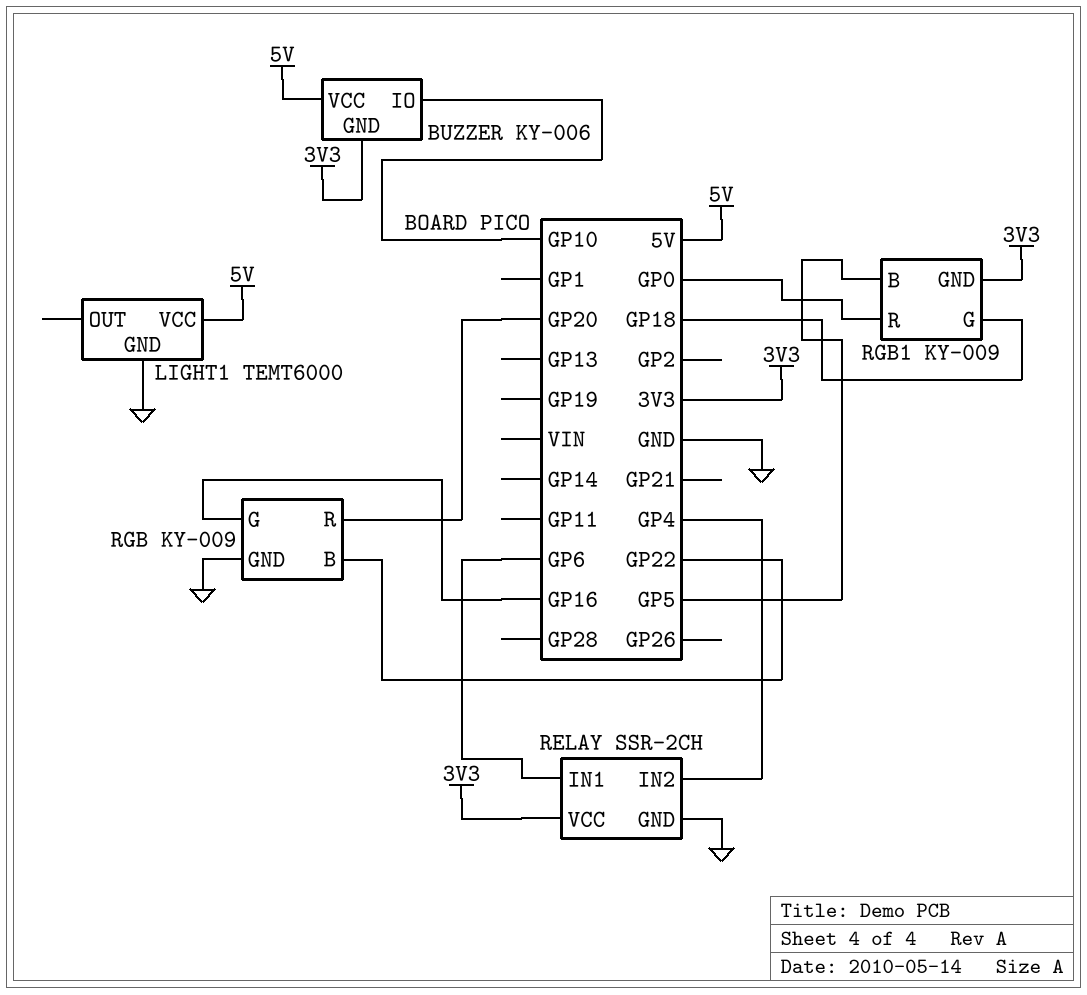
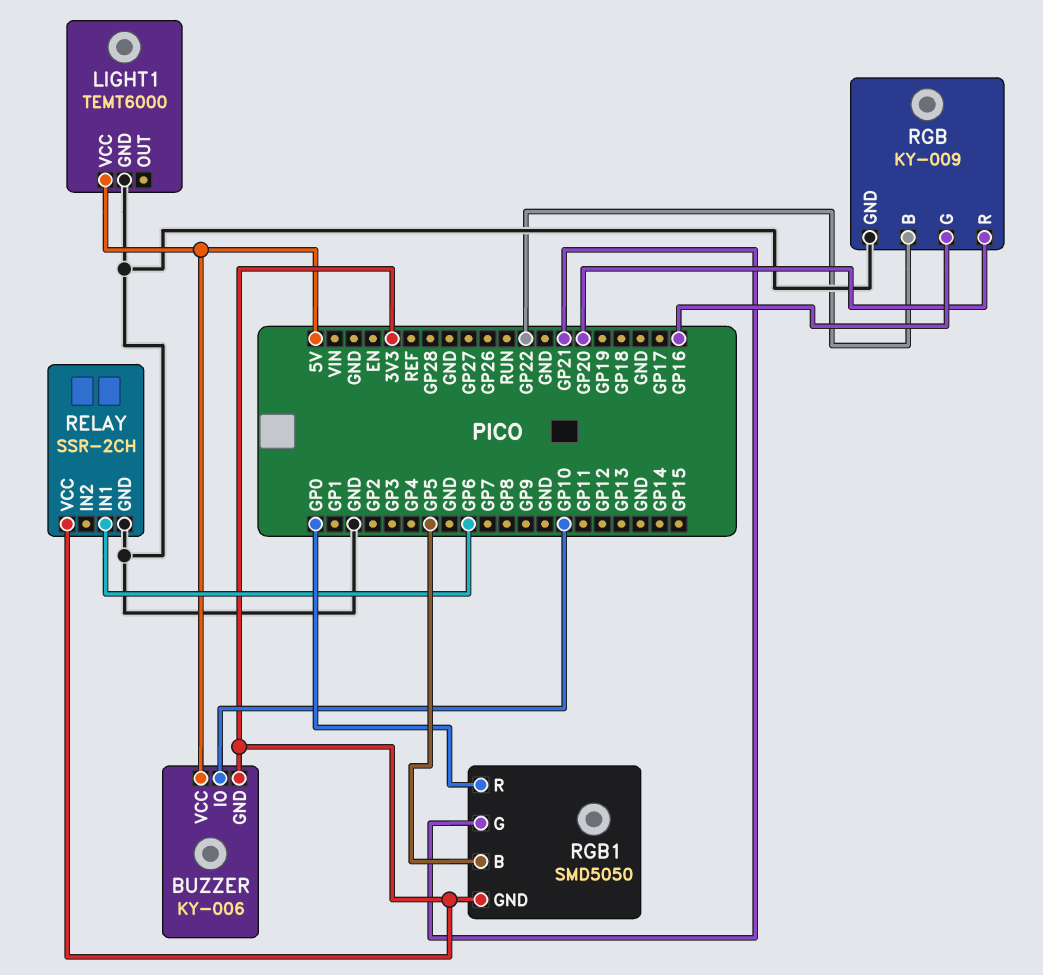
RELAY pin IN2: GP4 -> none
RGB1: KY-009 -> SMD5050
RGB1 pin G: GP18 -> GP21

